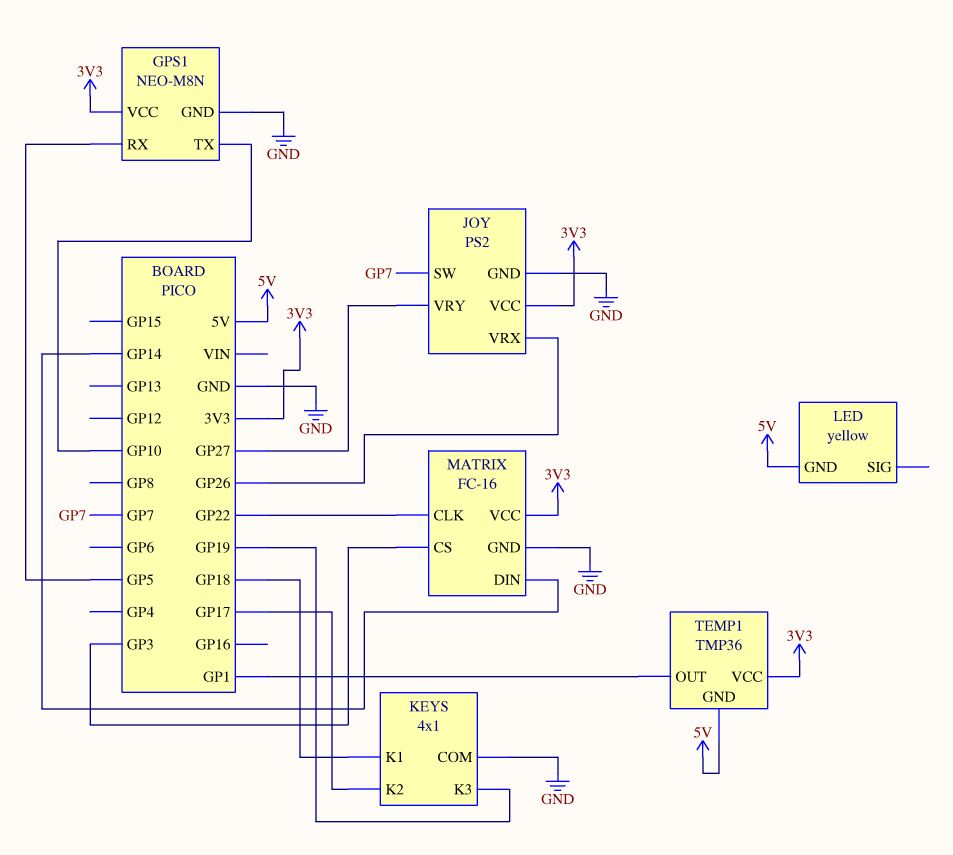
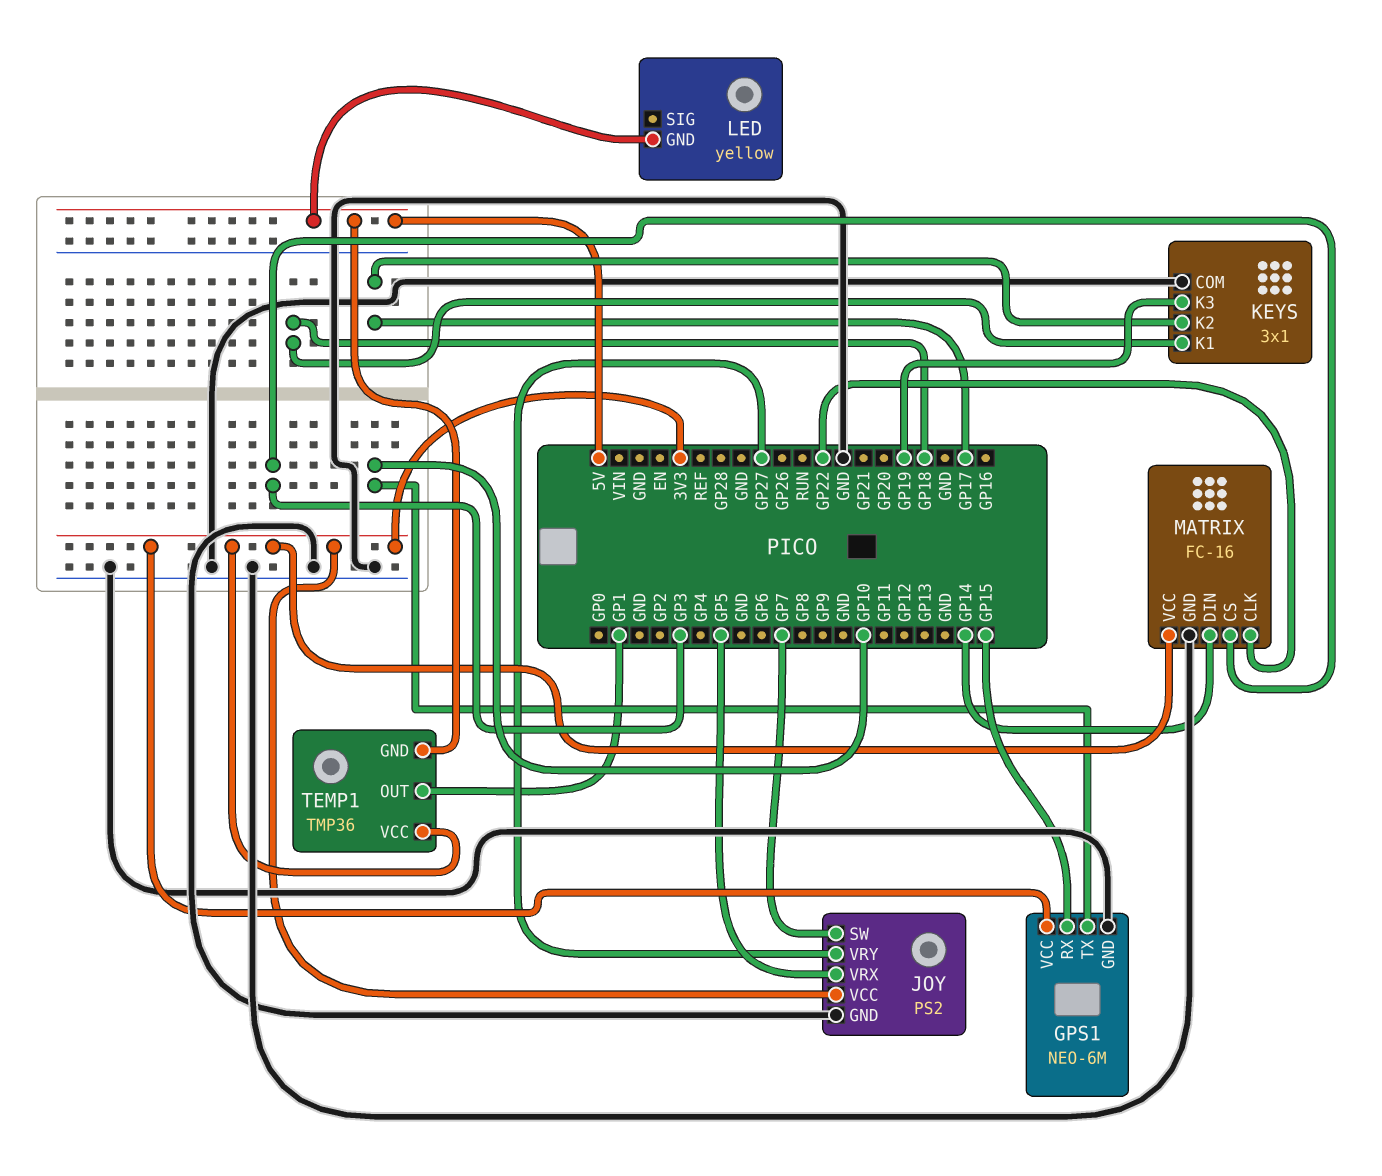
GPS1: NEO-M8N -> NEO-6M
GPS1 pin RX: GP5 -> GP15
JOY pin VRX: GP26 -> GP5
KEYS: 4x1 -> 3x1

